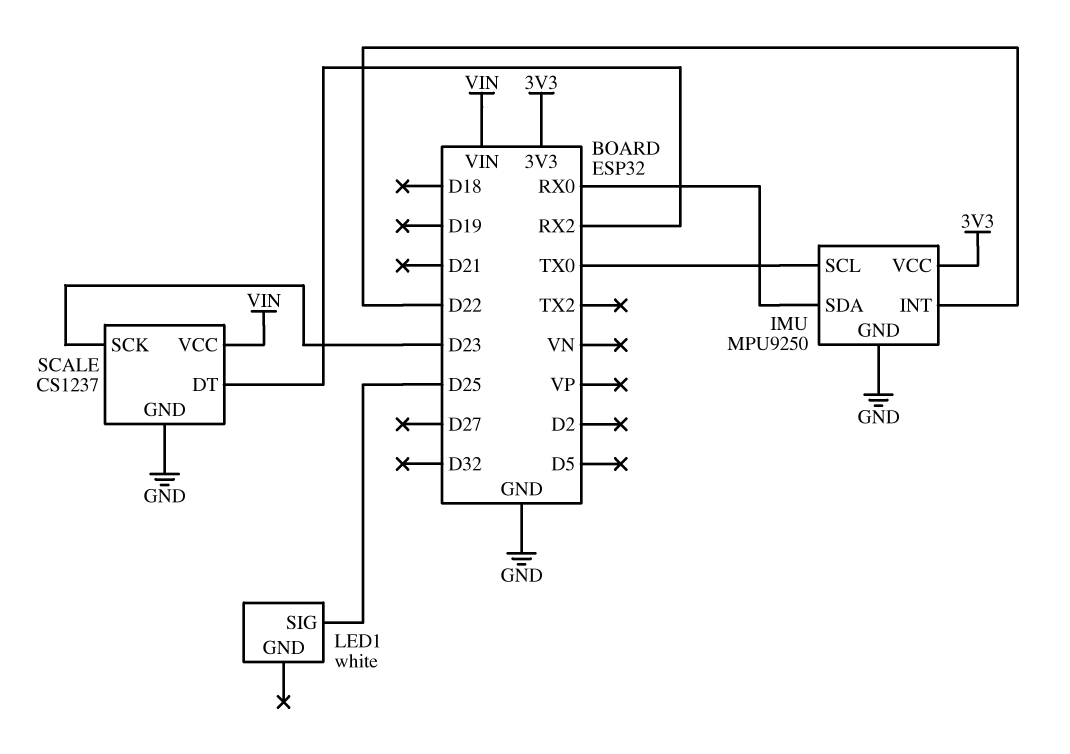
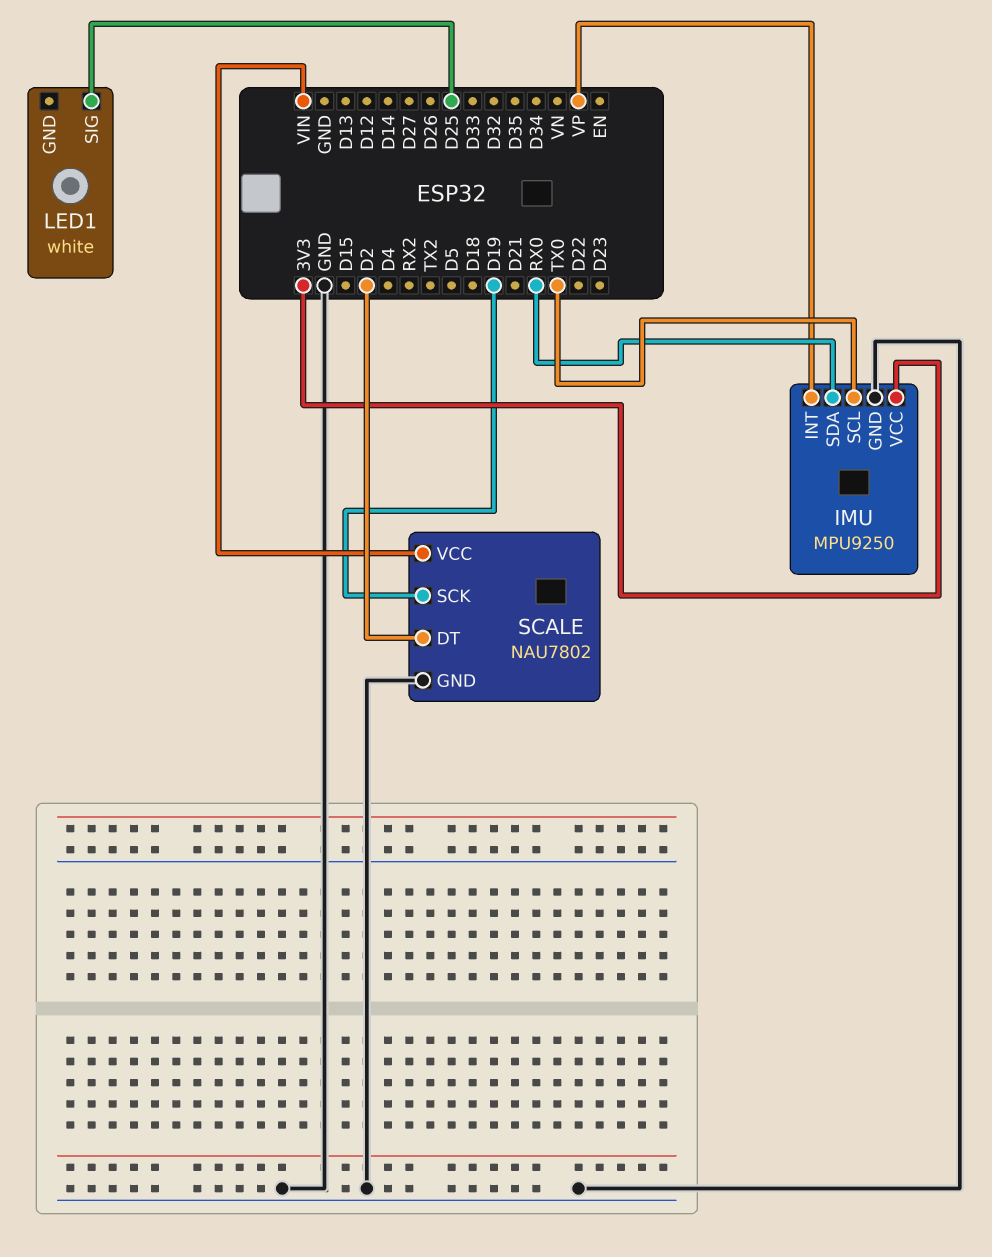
IMU pin INT: D22 -> VP
SCALE: CS1237 -> NAU7802
SCALE pin DT: RX2 -> D2
SCALE pin SCK: D23 -> D19

